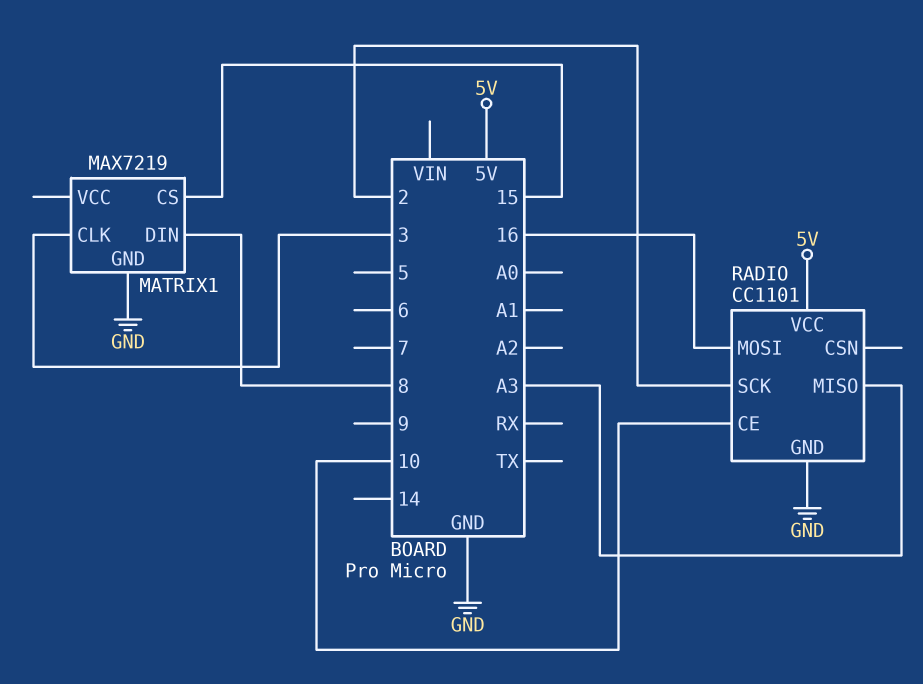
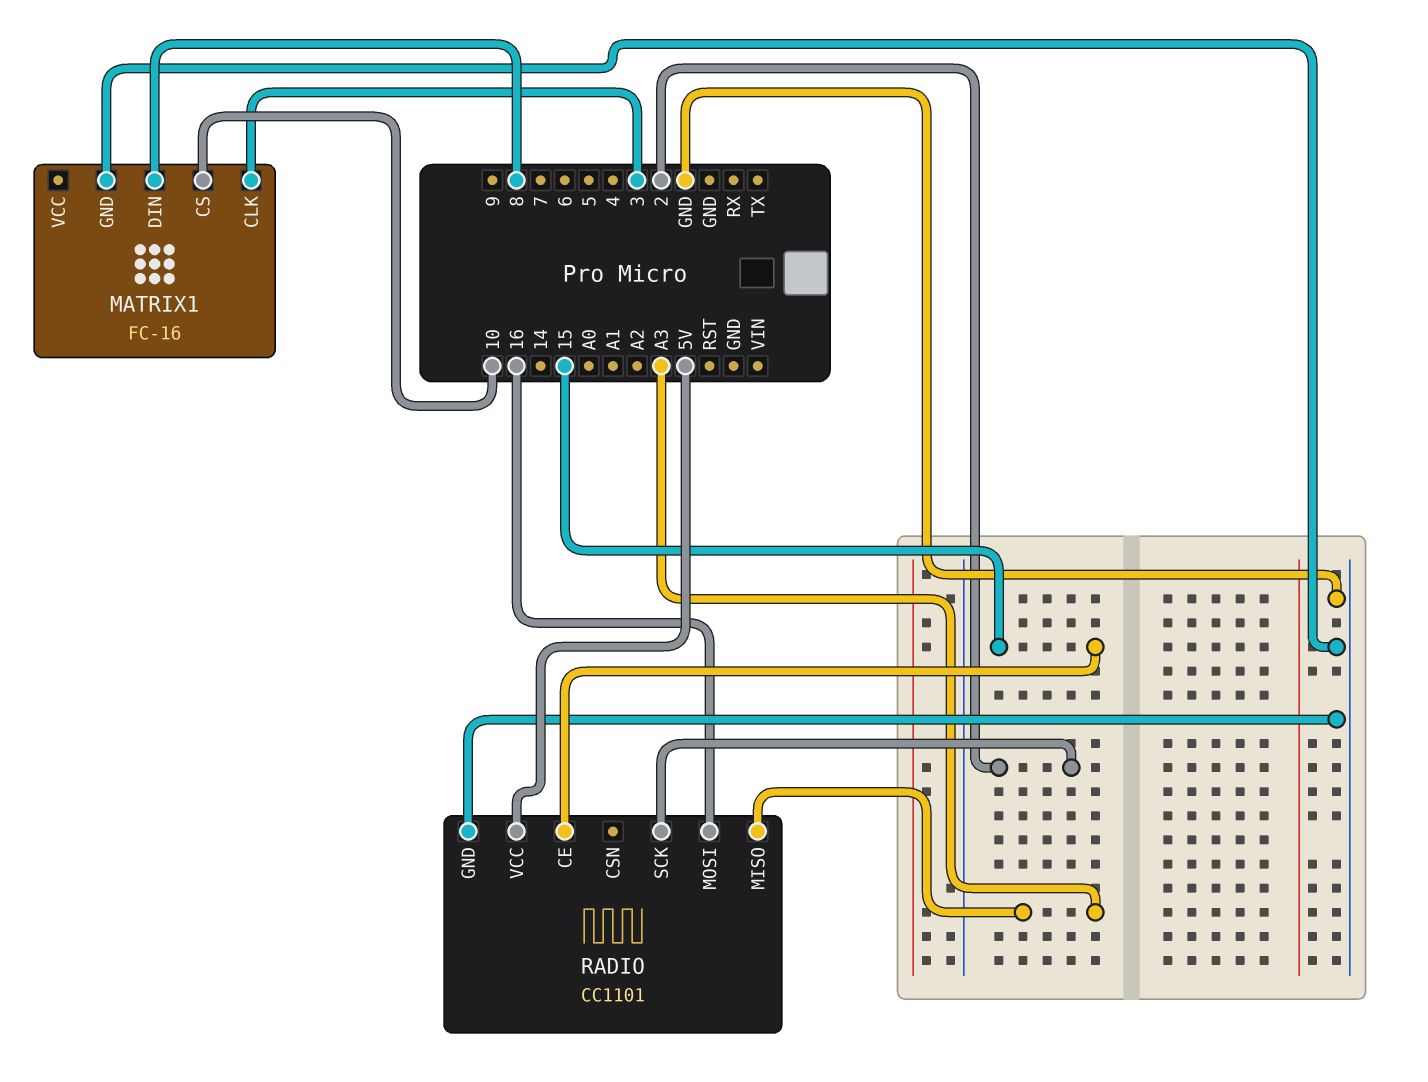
MATRIX1: MAX7219 -> FC-16
MATRIX1 pin CS: 15 -> 10
RADIO pin CE: 10 -> 15

